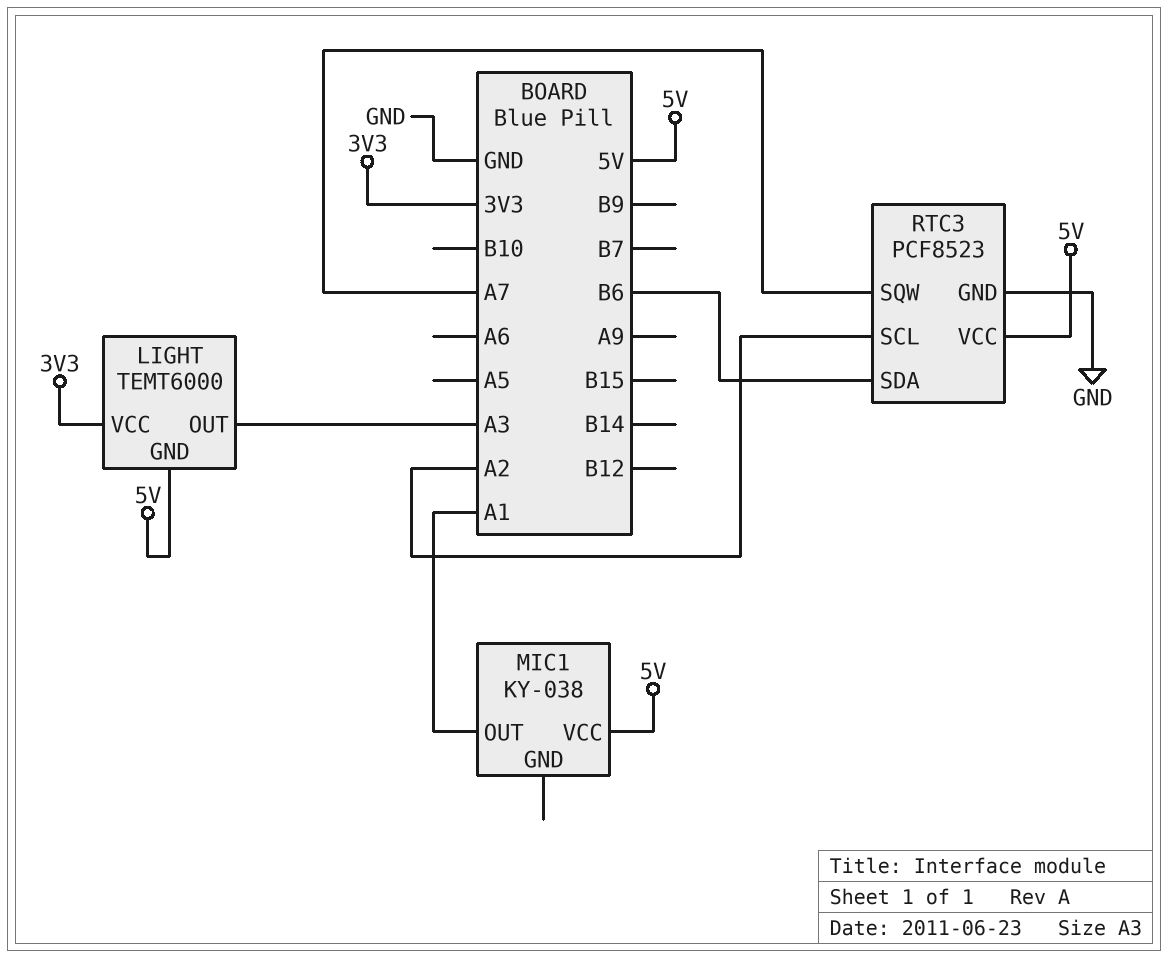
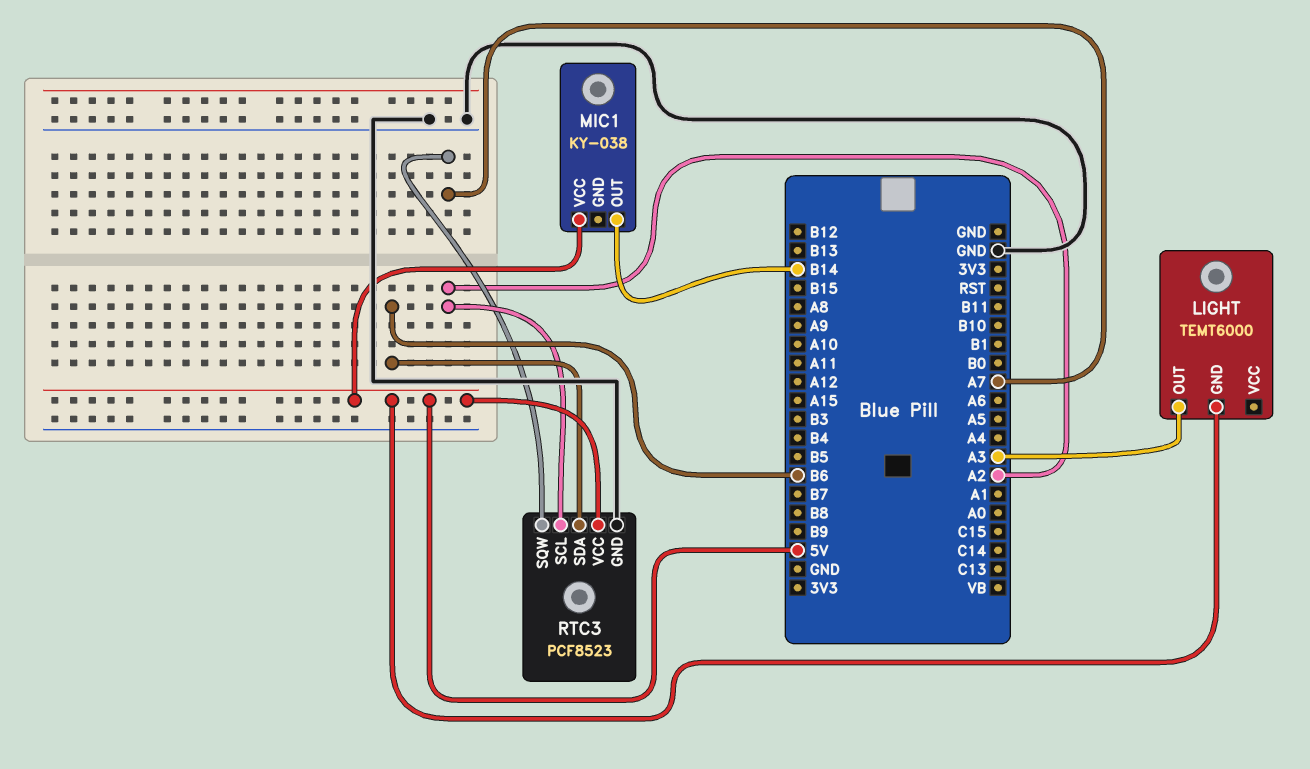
LIGHT pin VCC: 3V3 -> none
MIC1 pin OUT: A1 -> B14

